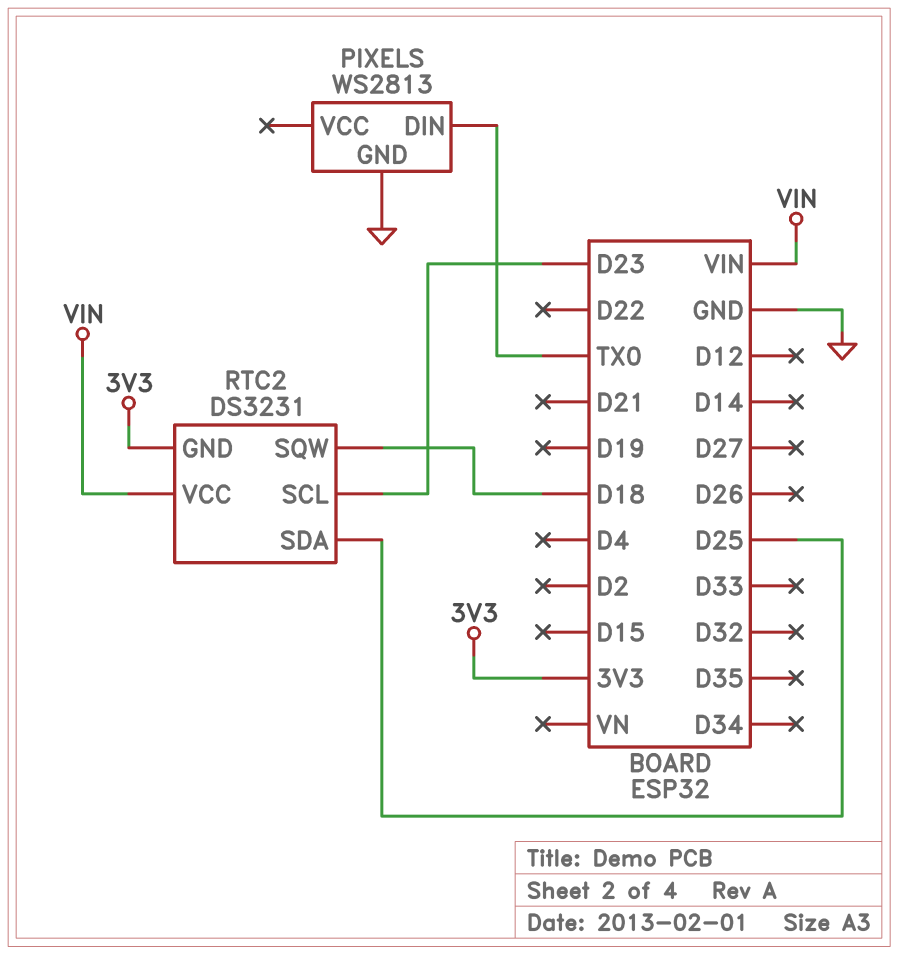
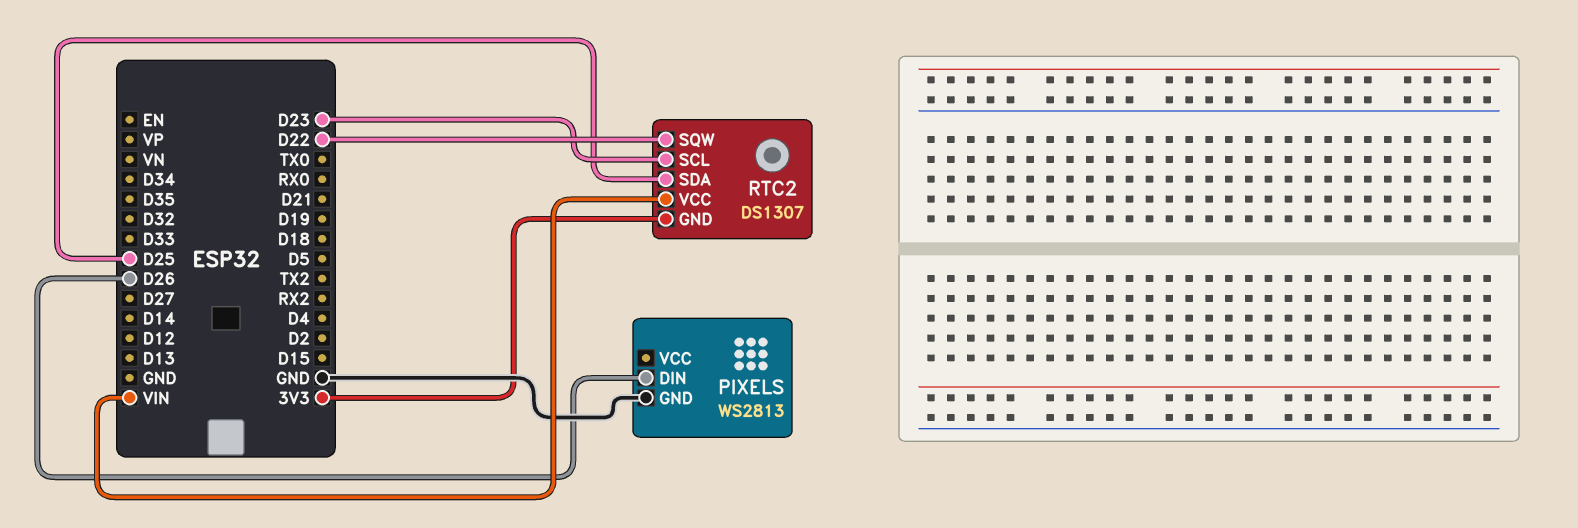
PIXELS pin DIN: TX0 -> D26
RTC2: DS3231 -> DS1307
RTC2 pin SQW: D18 -> D22

